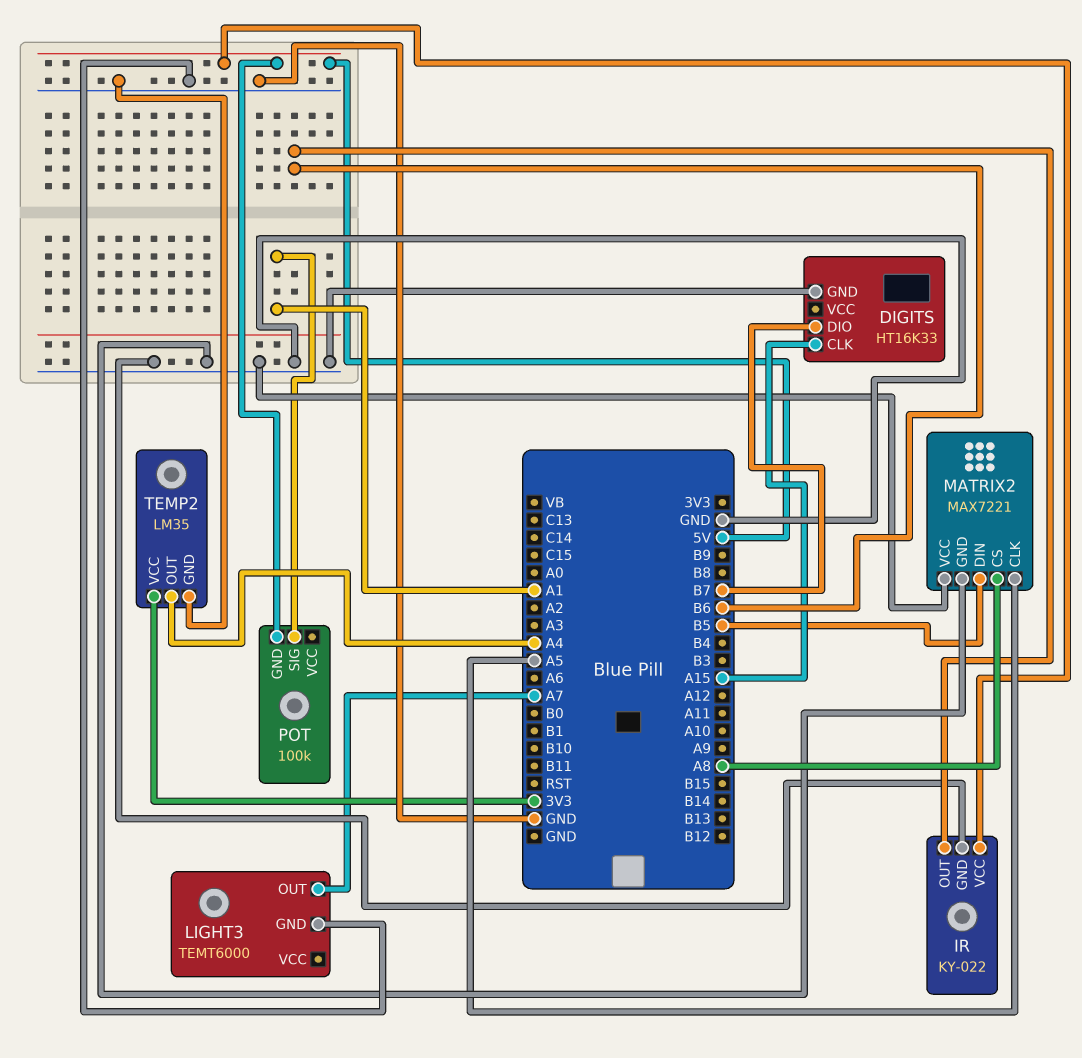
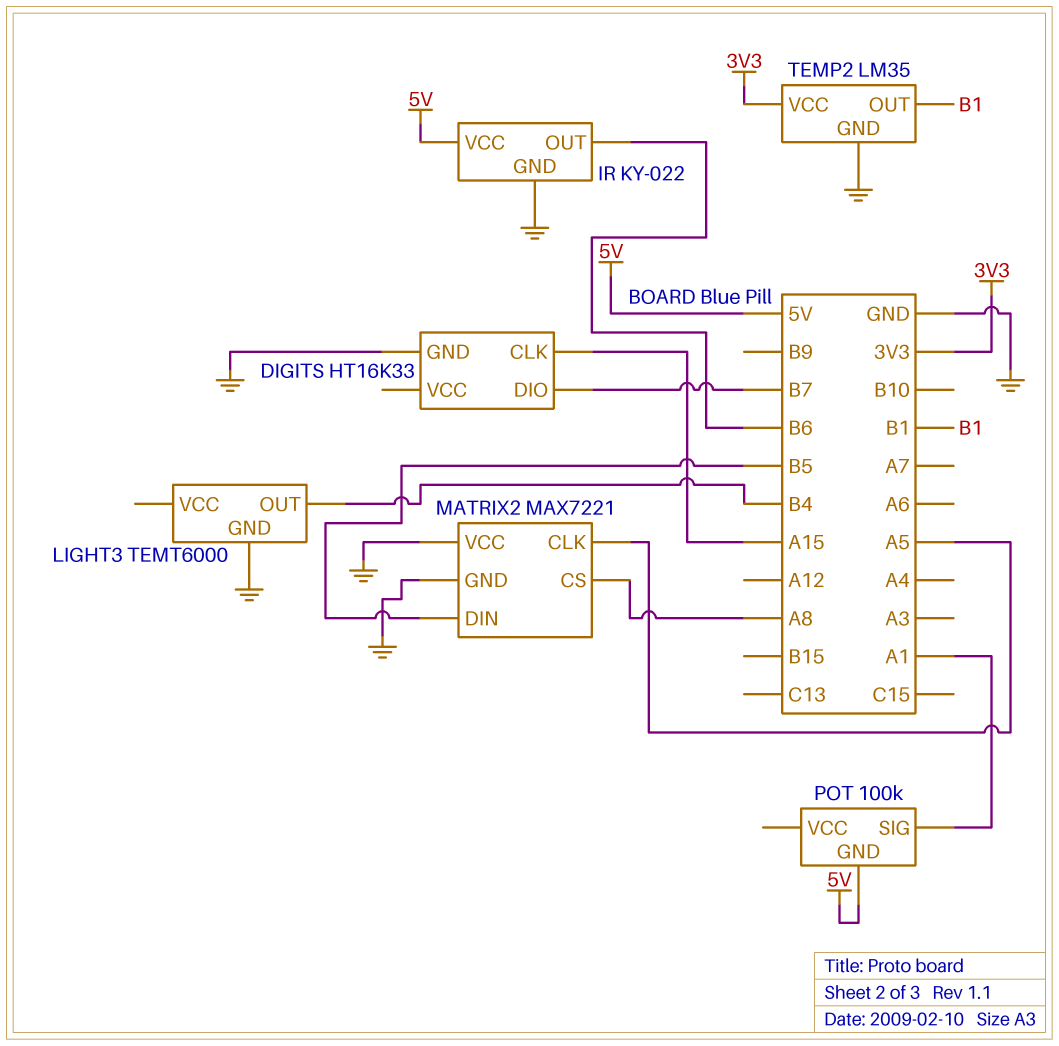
LIGHT3 pin OUT: A7 -> B4
TEMP2 pin OUT: A4 -> B1

